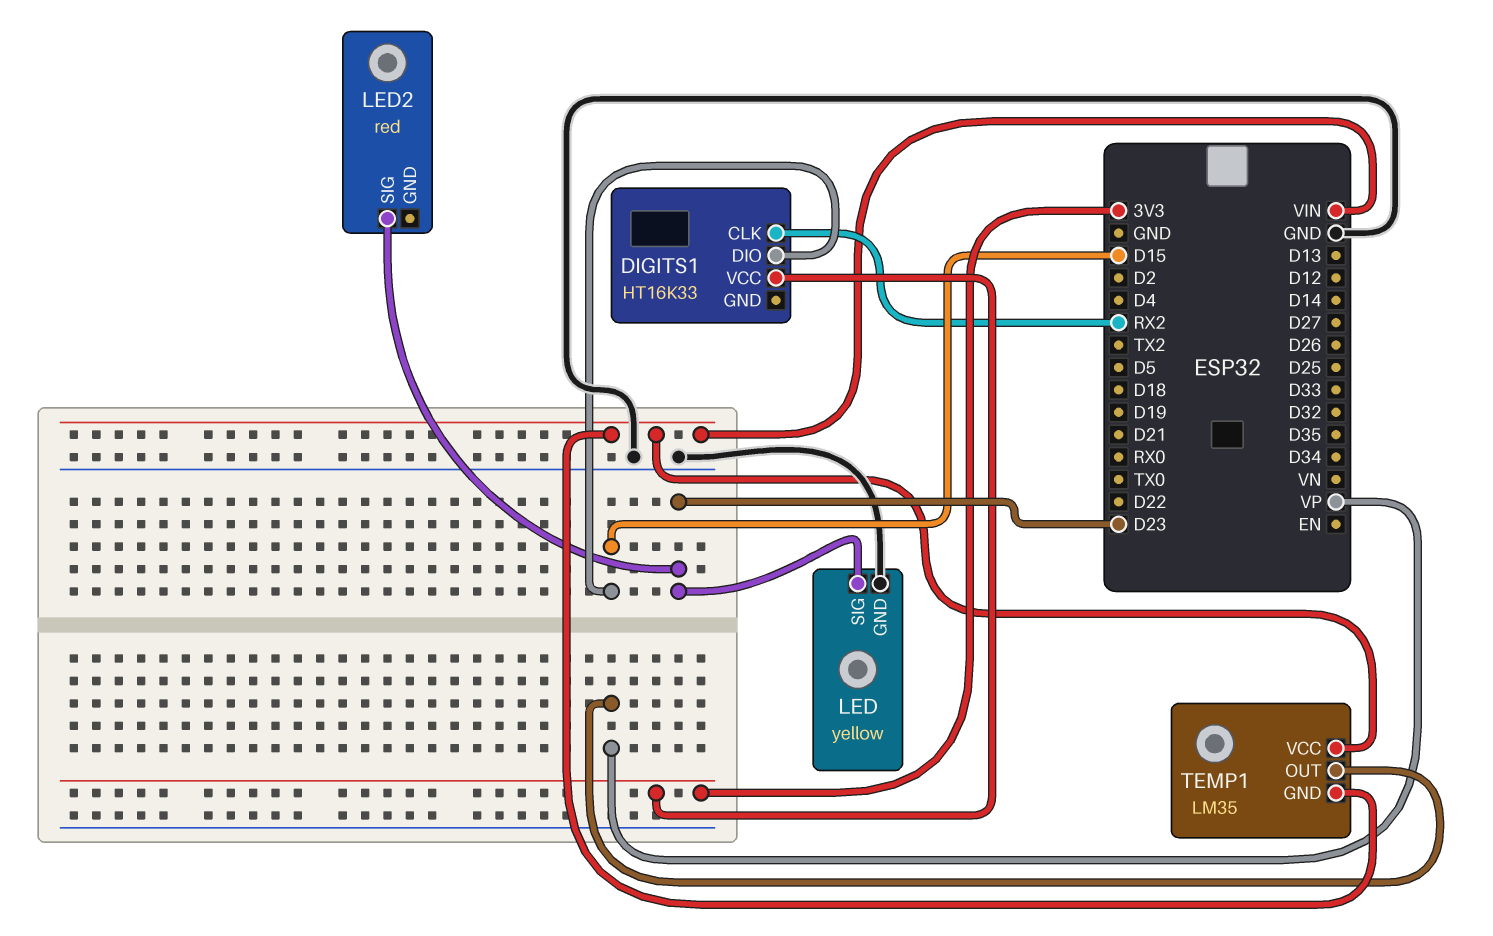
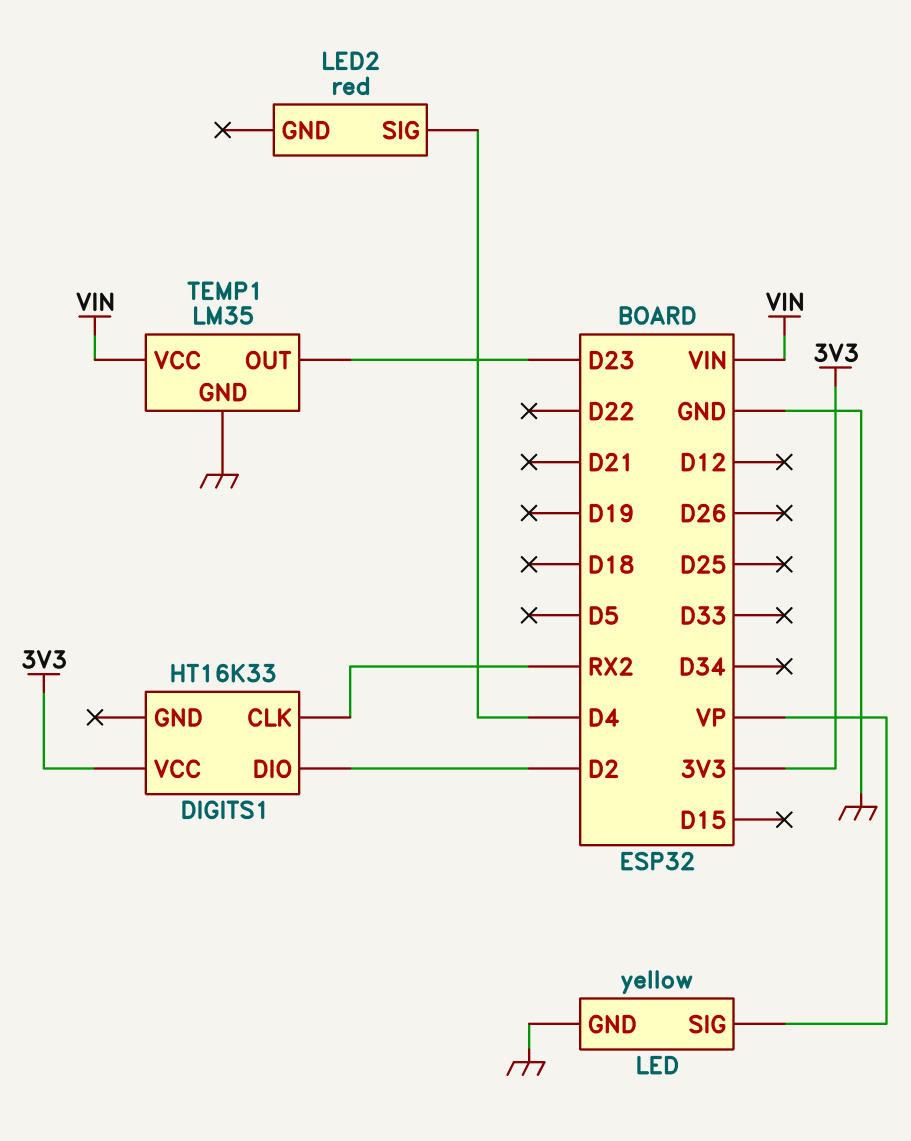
DIGITS1 pin DIO: D15 -> D2
LED pin SIG: D23 -> VP
LED2 pin SIG: D23 -> D4
TEMP1 pin GND: VIN -> GND
TEMP1 pin OUT: VP -> D23

